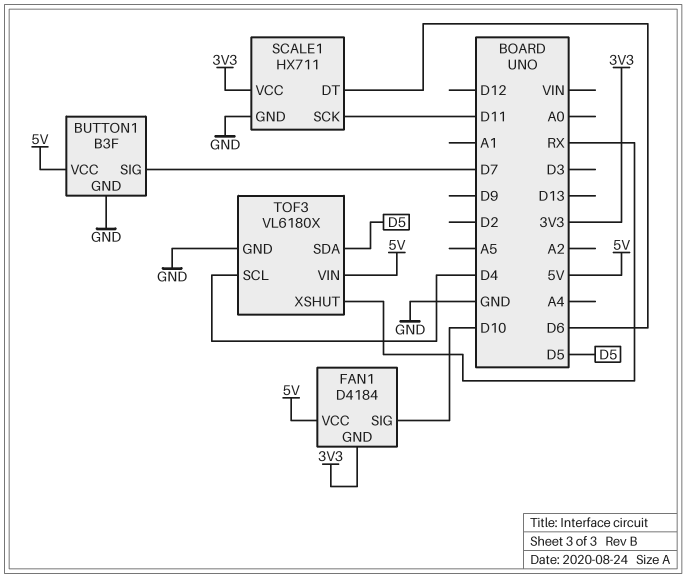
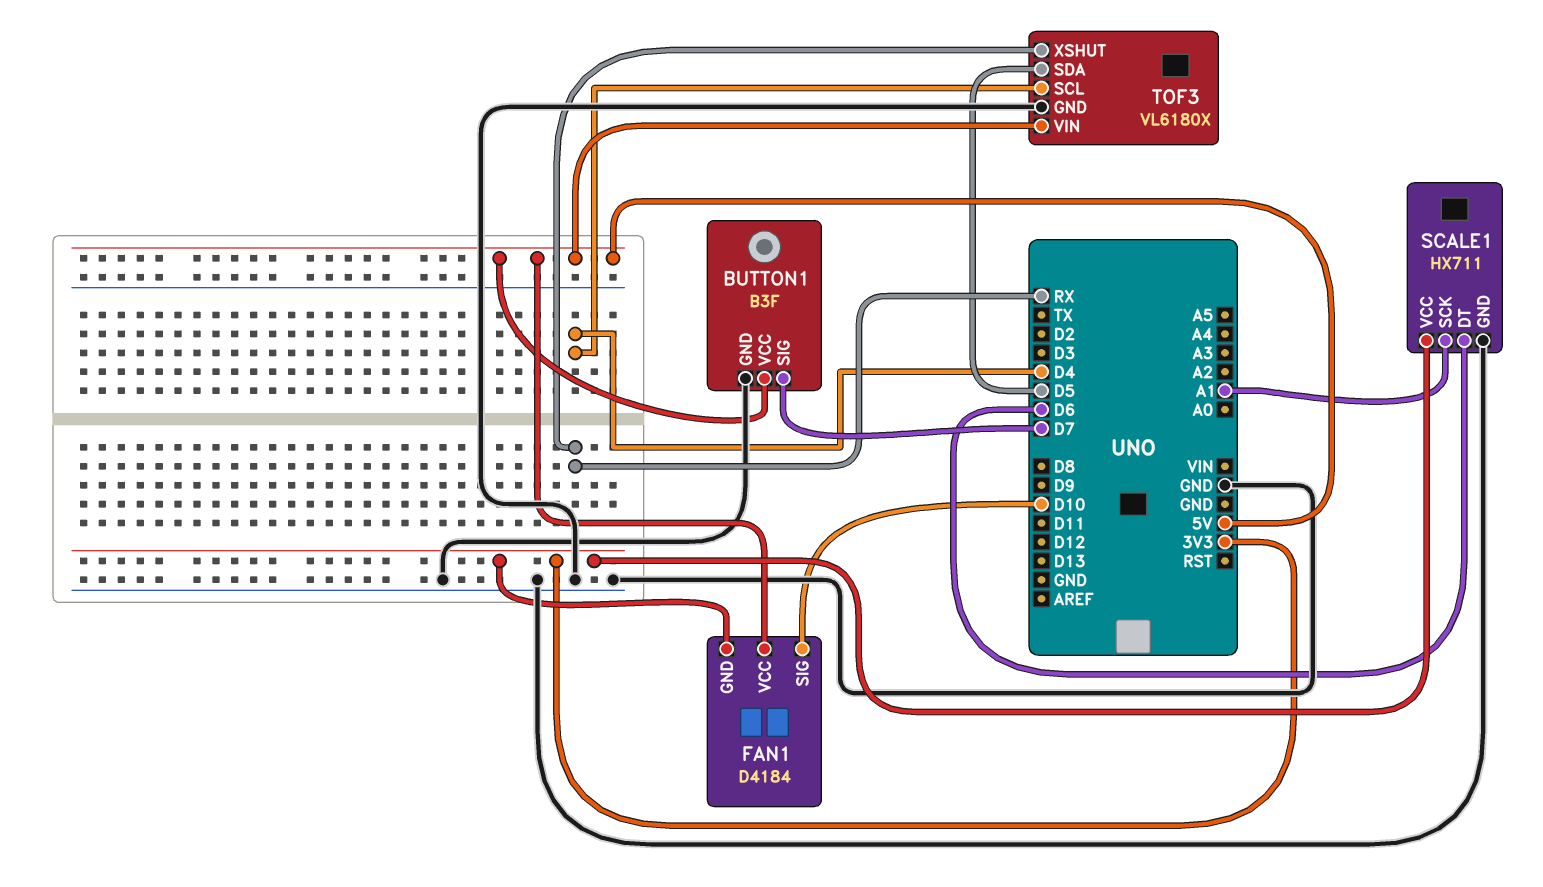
SCALE1 pin SCK: D11 -> A1

